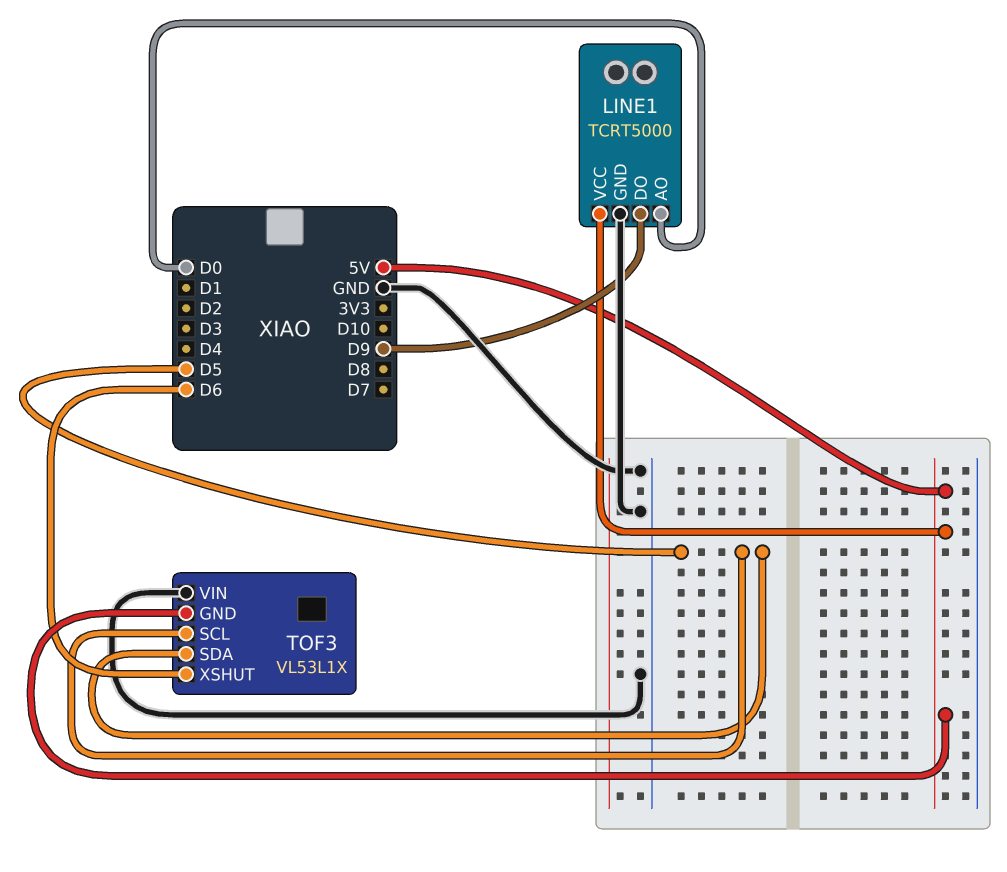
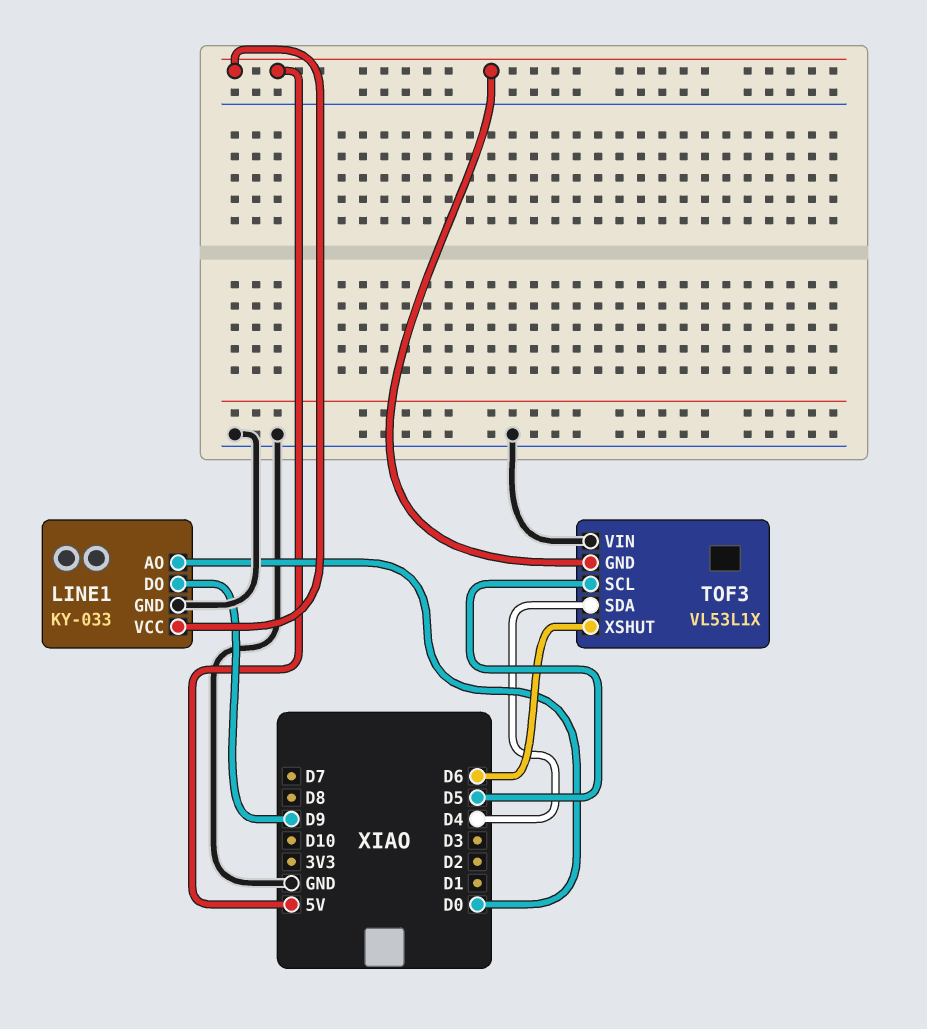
LINE1: TCRT5000 -> KY-033
TOF3 pin SDA: D5 -> D4

